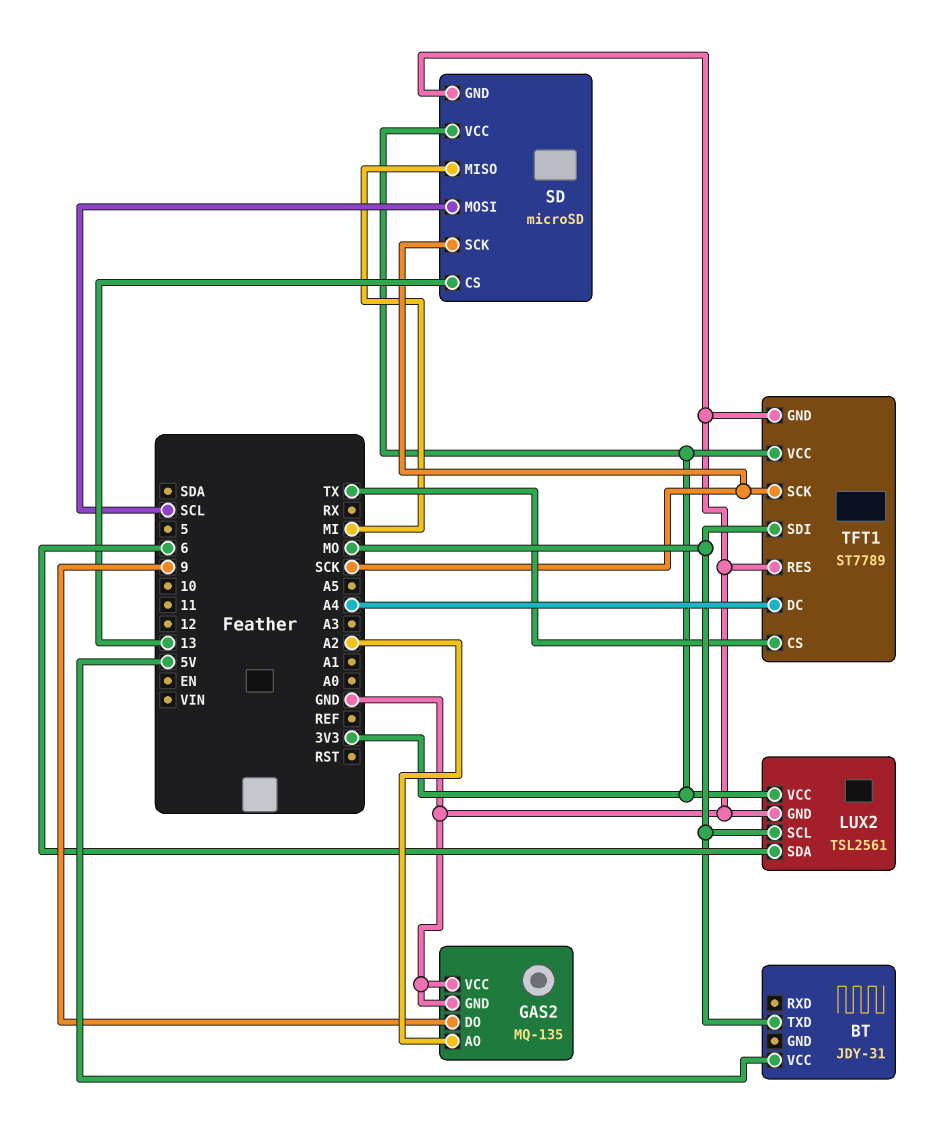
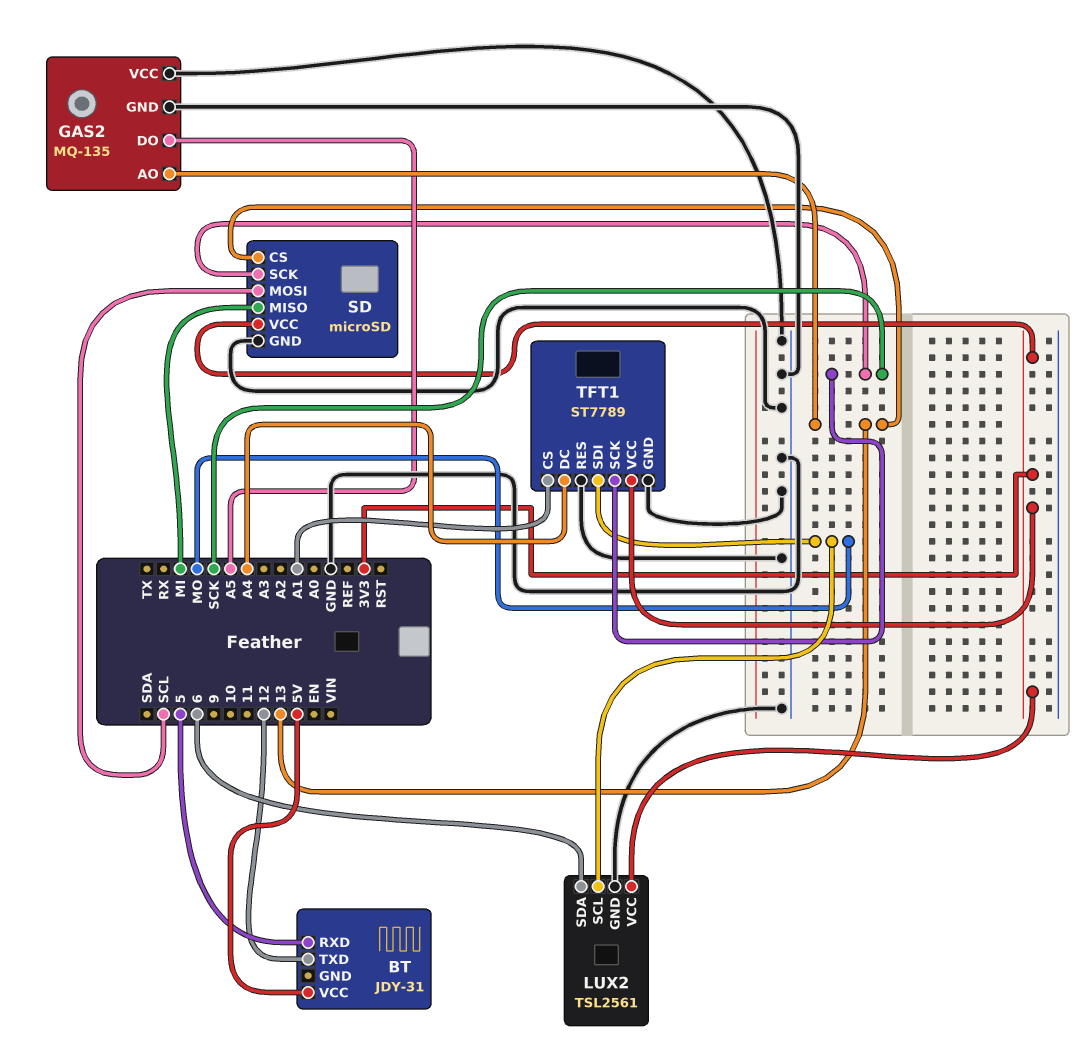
BT pin RXD: none -> 5
BT pin TXD: MO -> 12
GAS2 pin AO: A2 -> 13
GAS2 pin DO: 9 -> A5
TFT1 pin CS: TX -> A1

